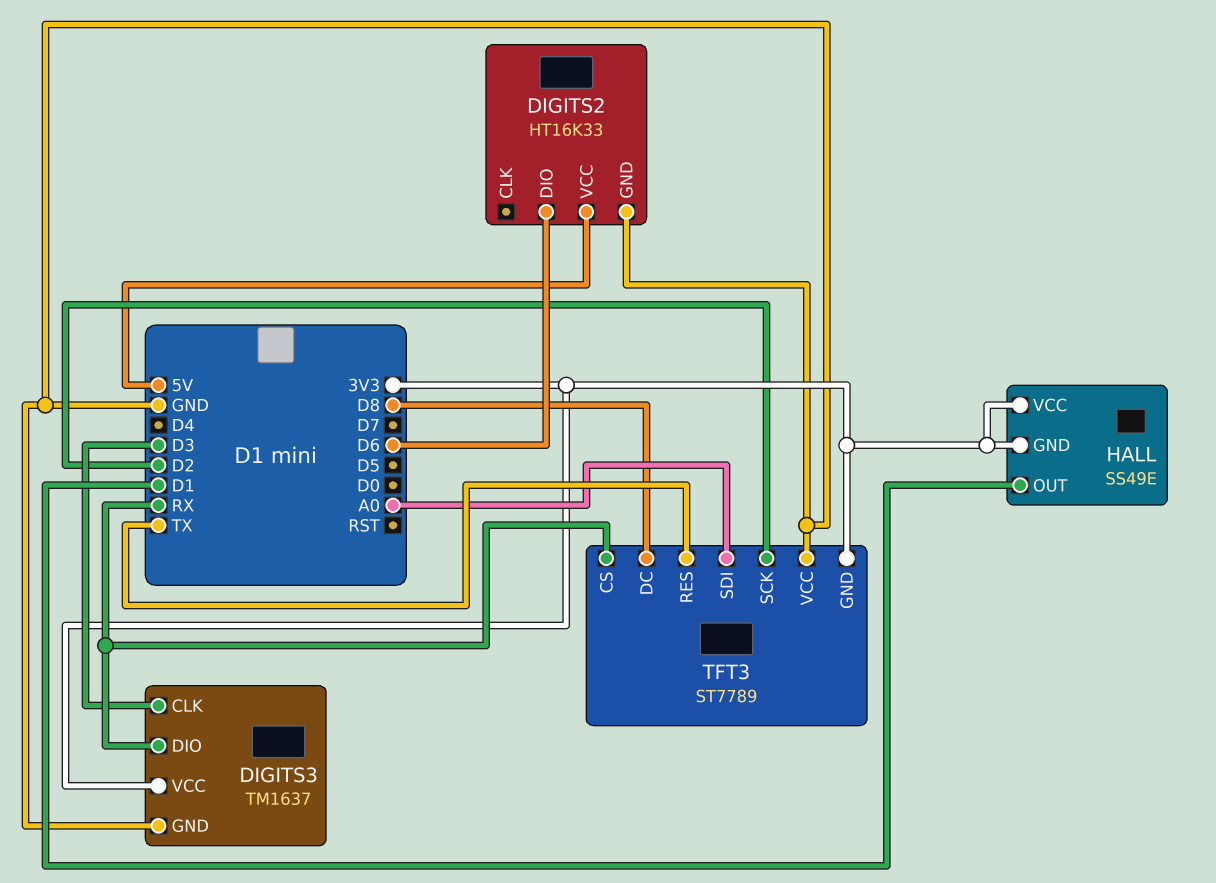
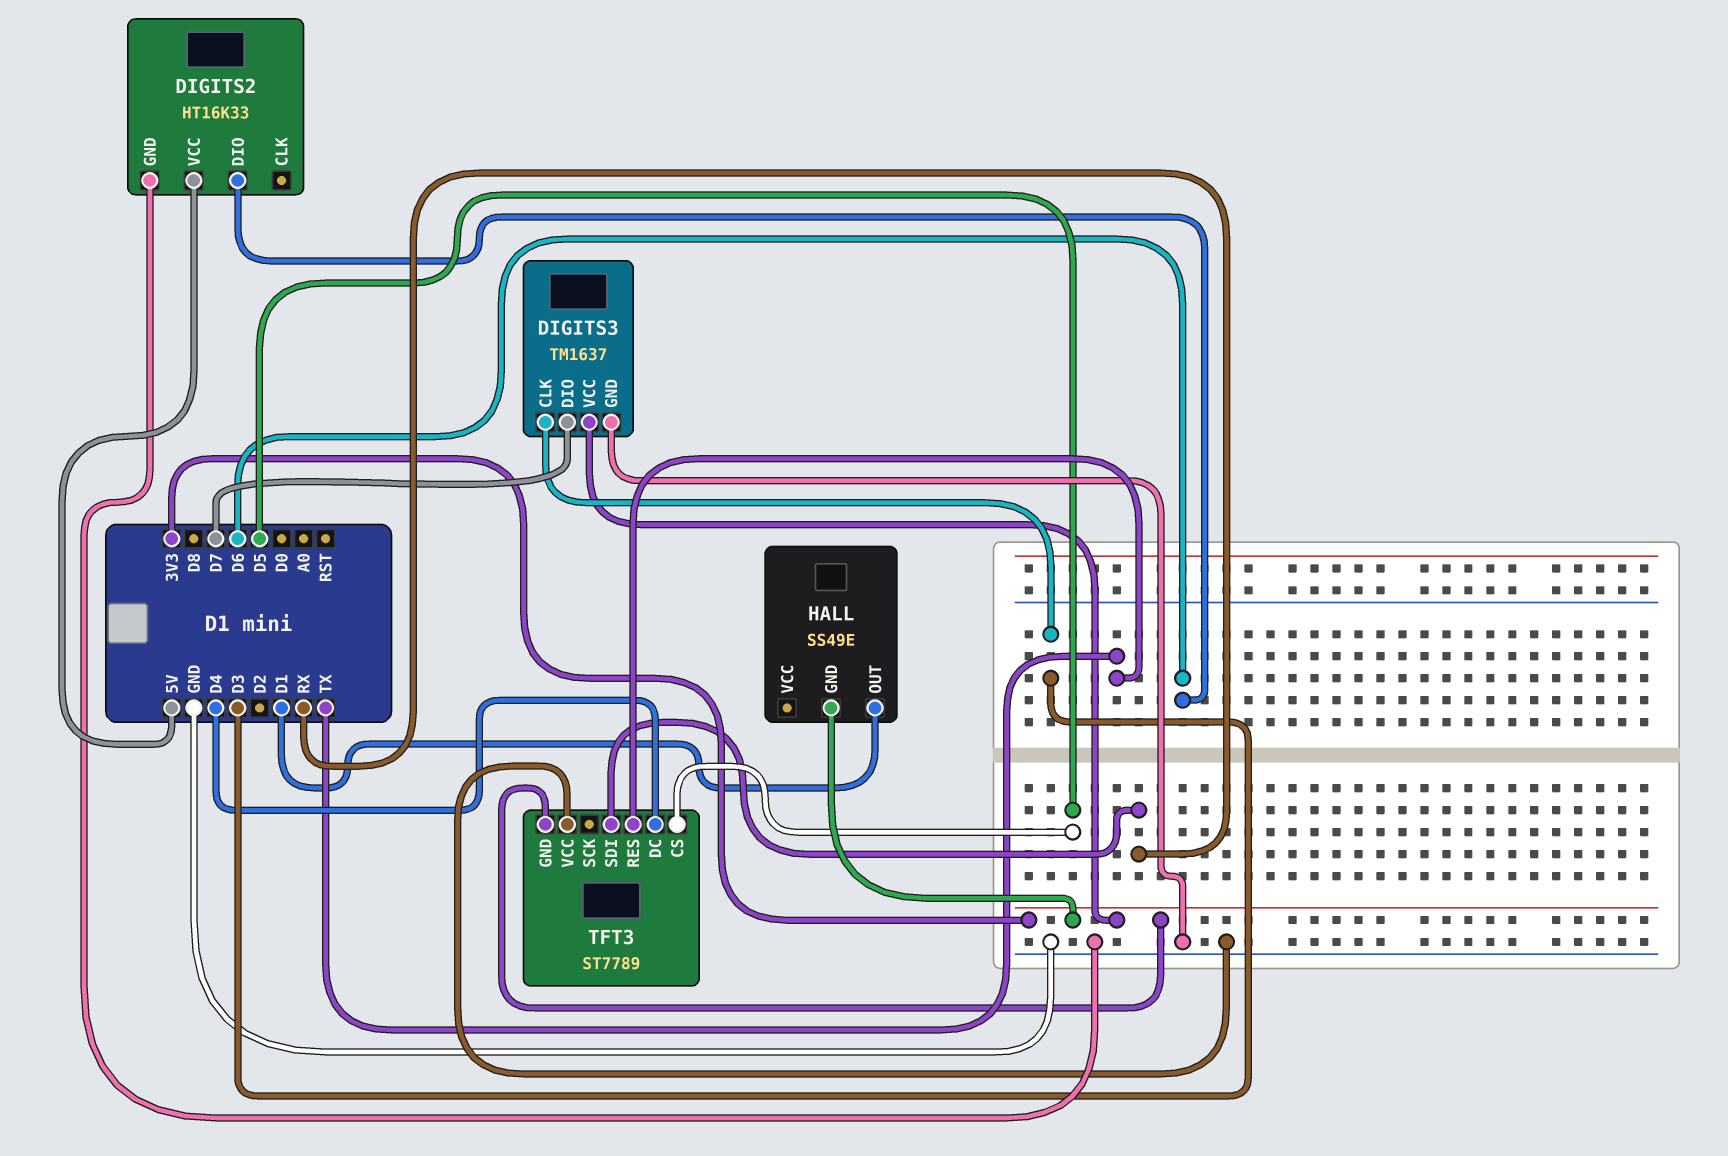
DIGITS3 pin DIO: RX -> D7
HALL pin VCC: 3V3 -> none
TFT3 pin CS: RX -> D5
TFT3 pin DC: D8 -> D4
TFT3 pin SCK: D2 -> none
TFT3 pin SDI: A0 -> RX

